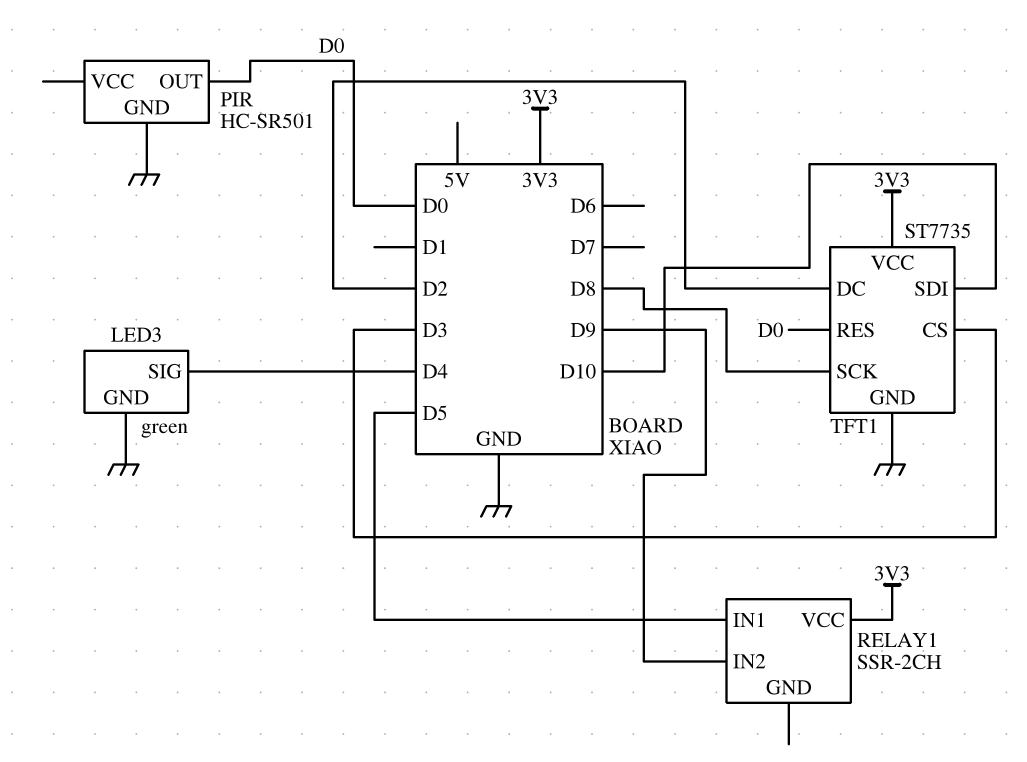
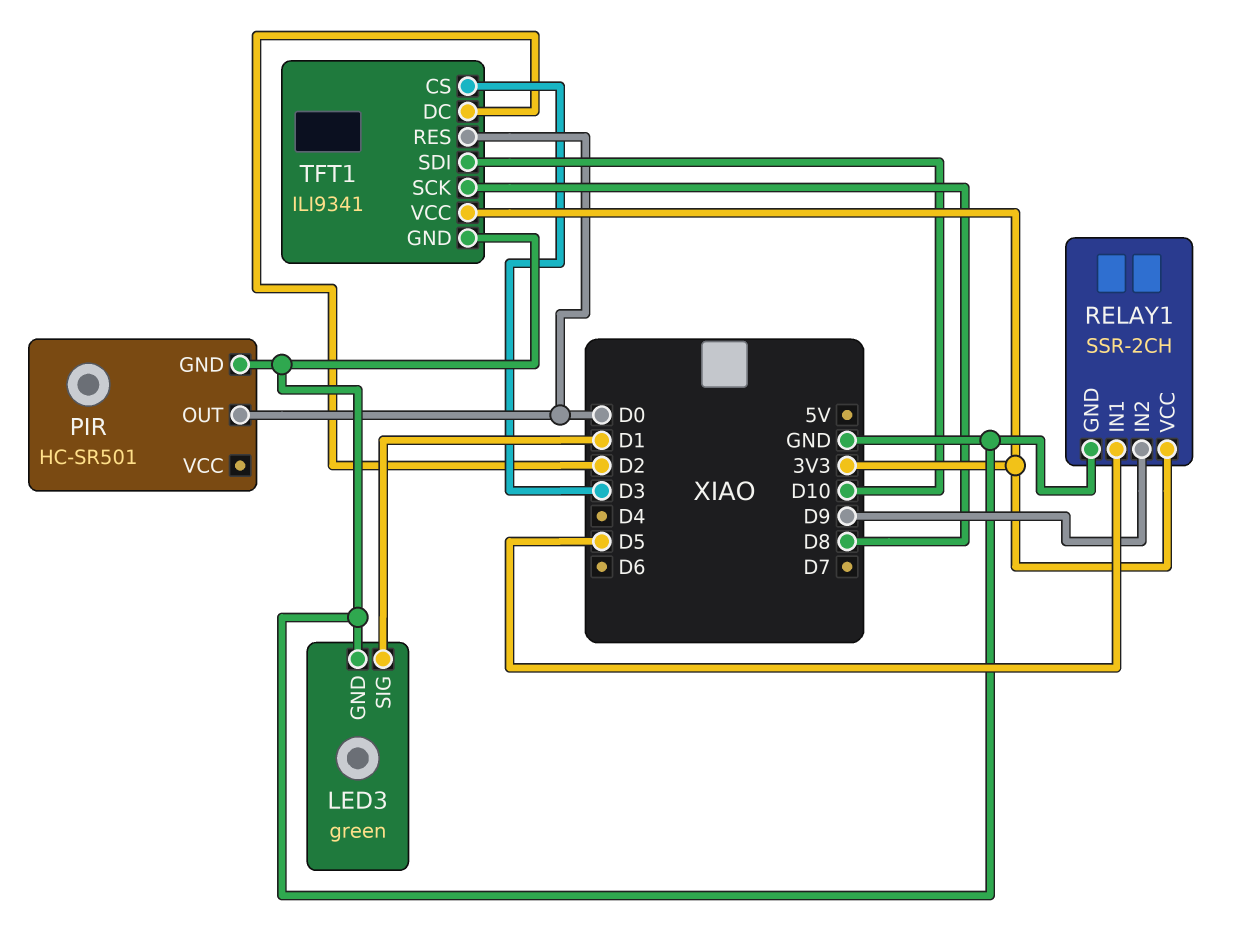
LED3 pin SIG: D4 -> D1
RELAY1 pin GND: none -> GND
TFT1: ST7735 -> ILI9341

